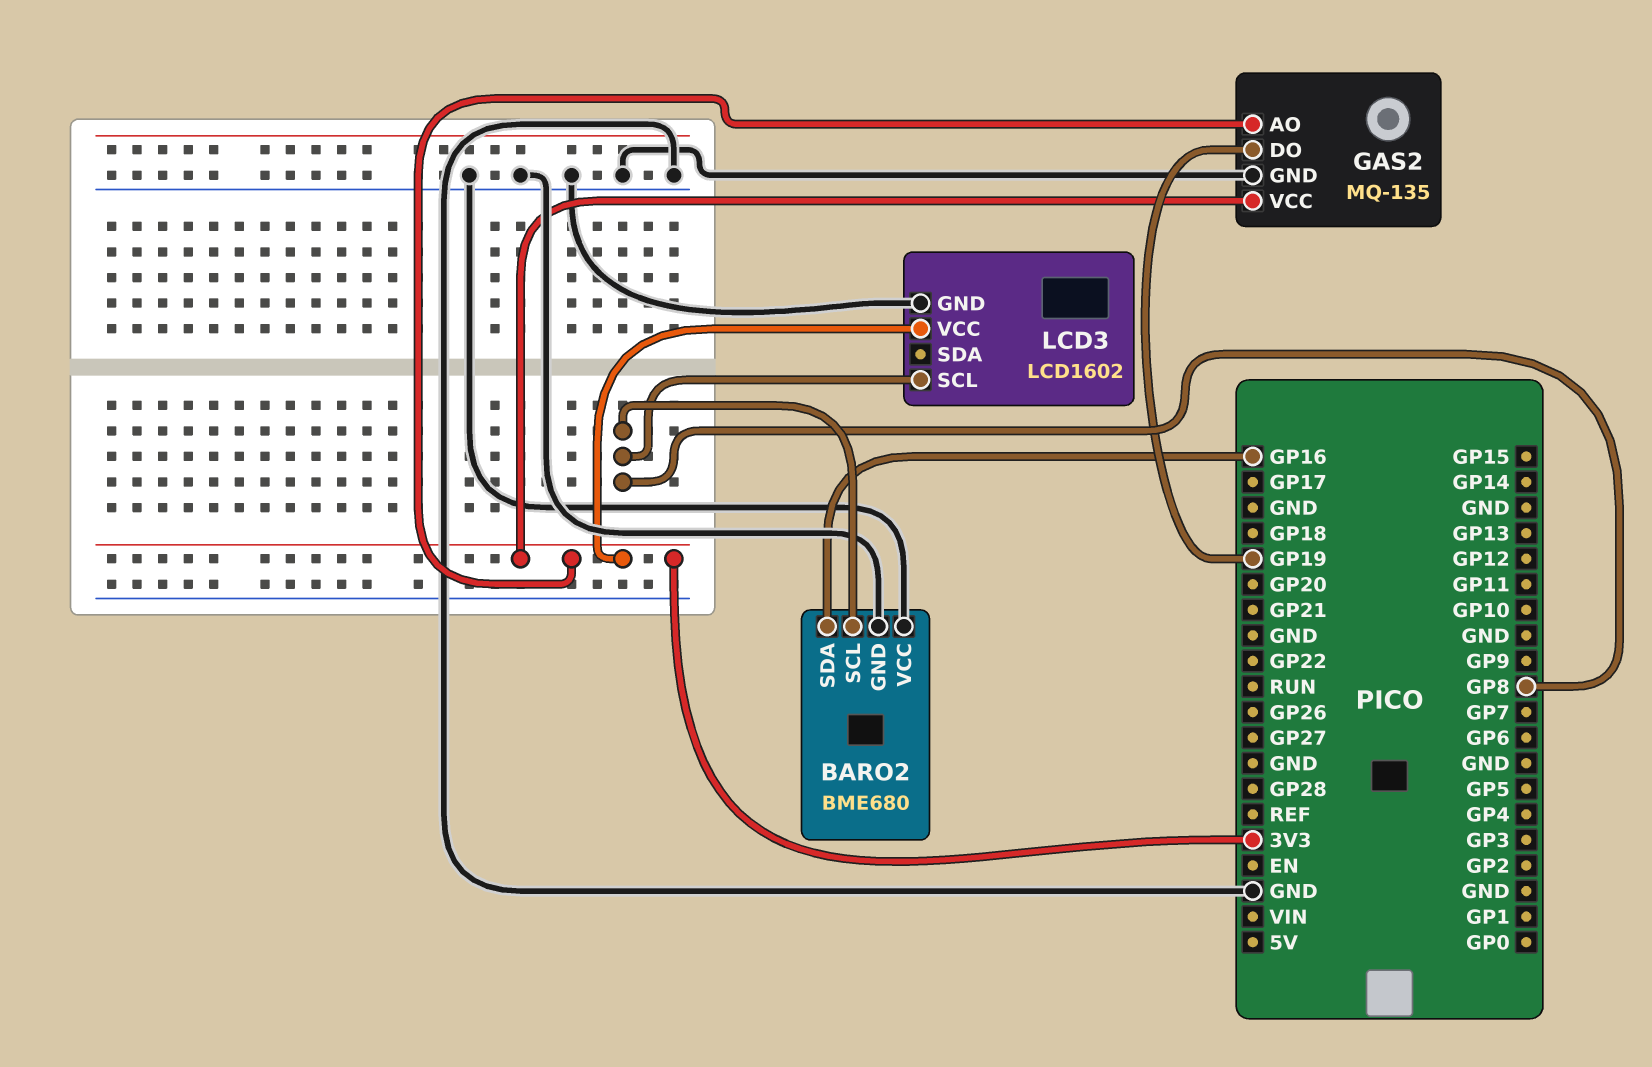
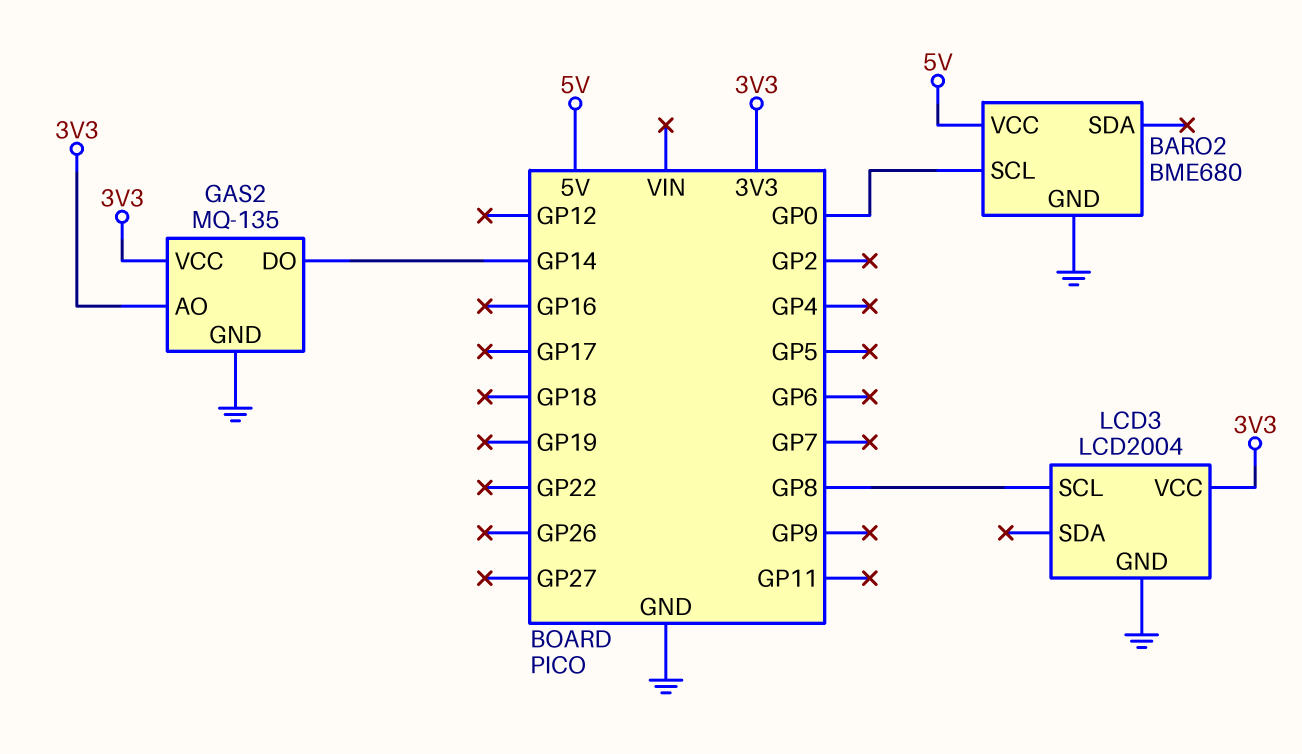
BARO2 pin SCL: GP8 -> GP0
BARO2 pin SDA: GP16 -> none
BARO2 pin VCC: GND -> 5V
GAS2 pin DO: GP19 -> GP14
LCD3: LCD1602 -> LCD2004

